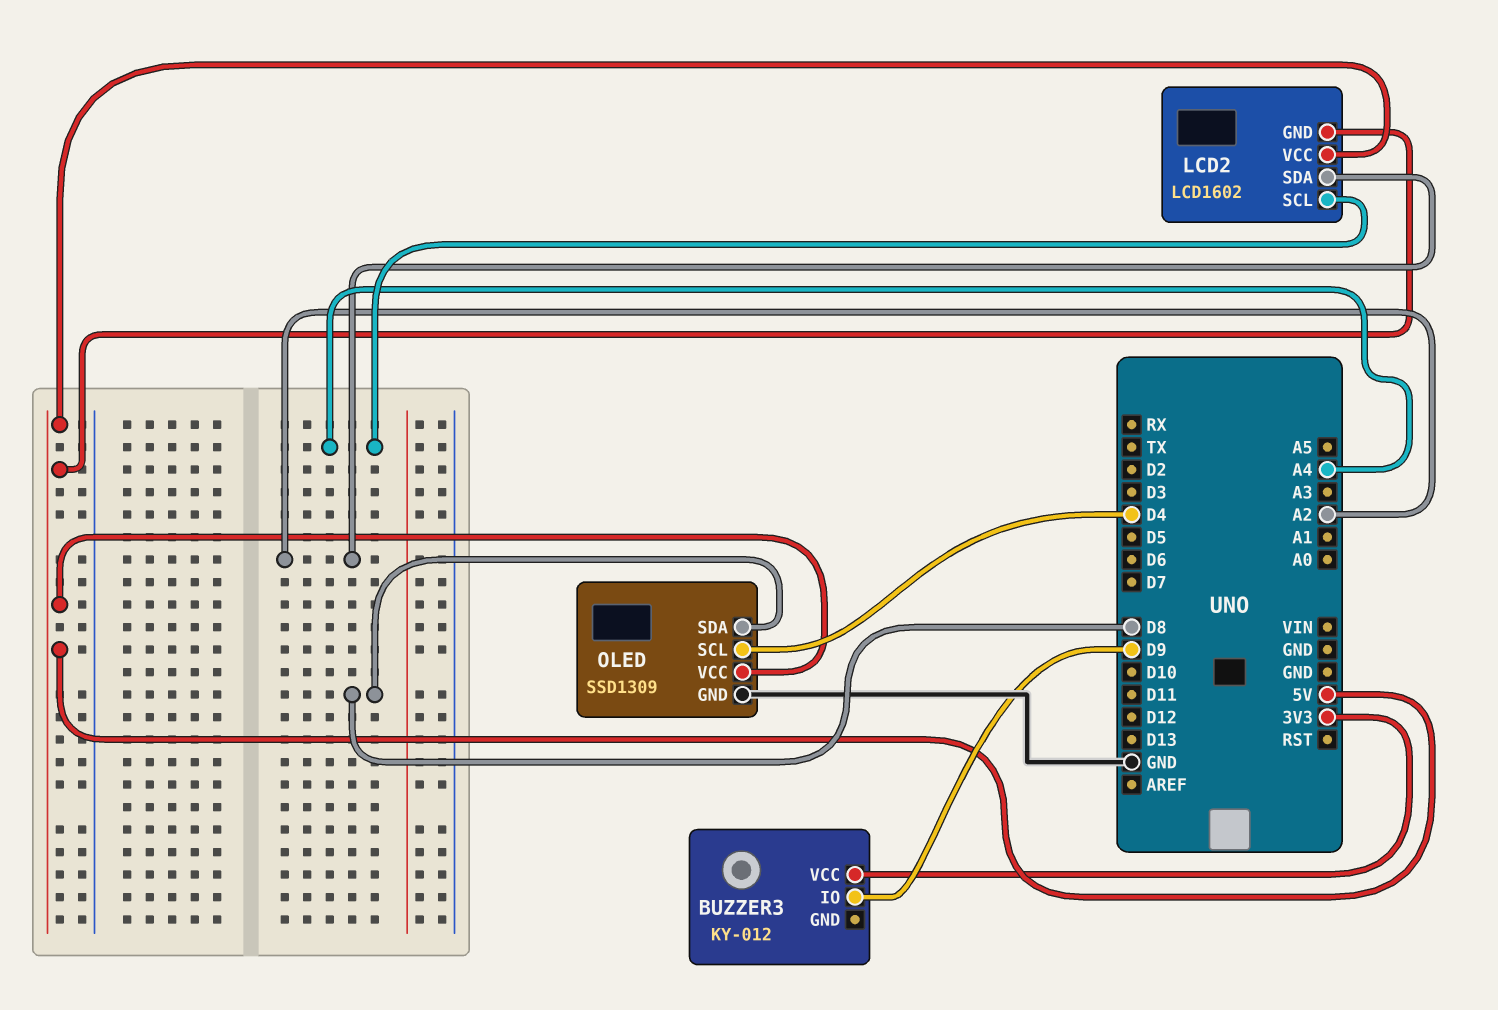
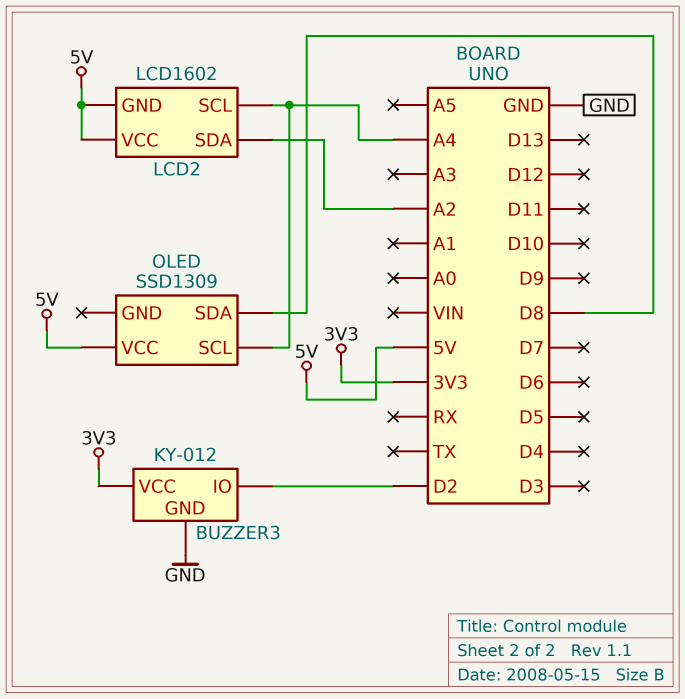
BUZZER3 pin GND: none -> GND
BUZZER3 pin IO: D9 -> D2
OLED pin GND: GND -> none
OLED pin SCL: D4 -> A4

